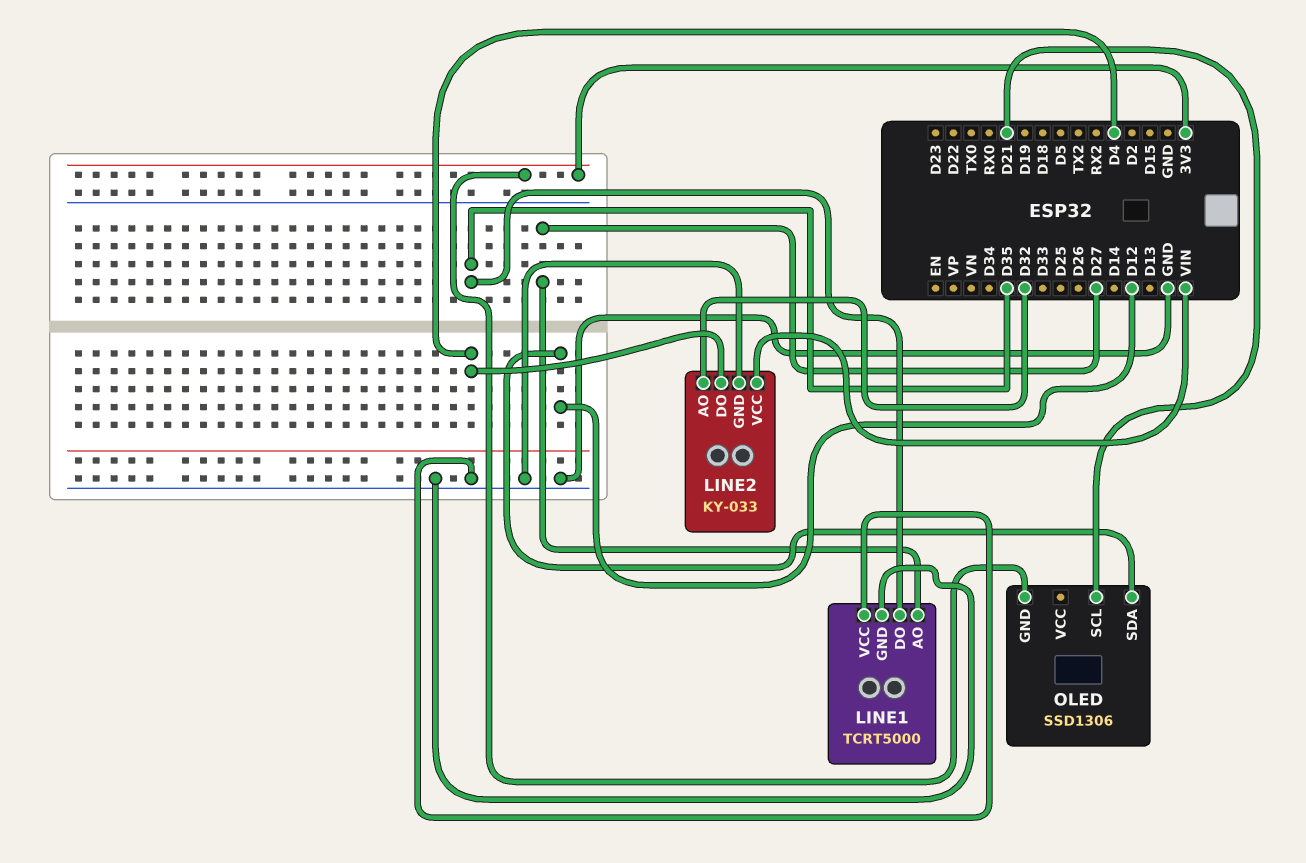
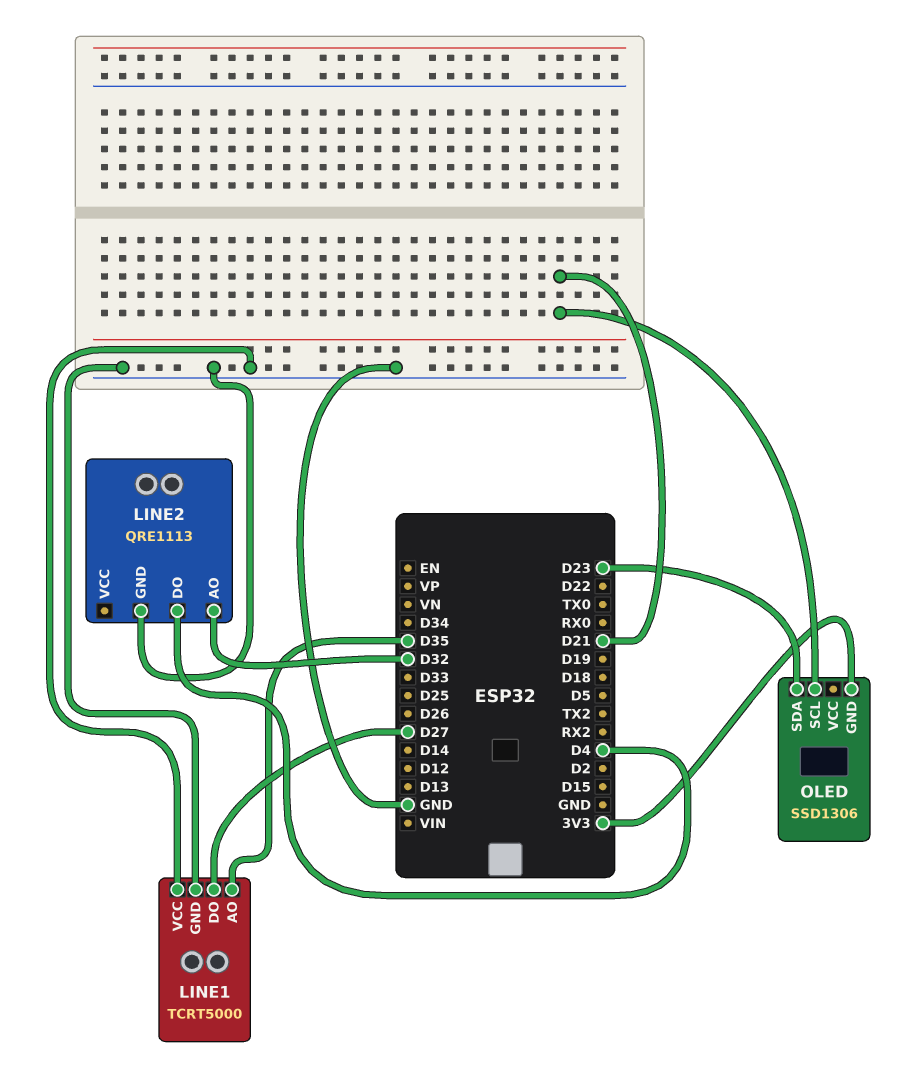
LINE1 pin AO: D27 -> D35
LINE1 pin DO: D35 -> D27
LINE2: KY-033 -> QRE1113
LINE2 pin VCC: VIN -> none
OLED pin SDA: D12 -> D23

